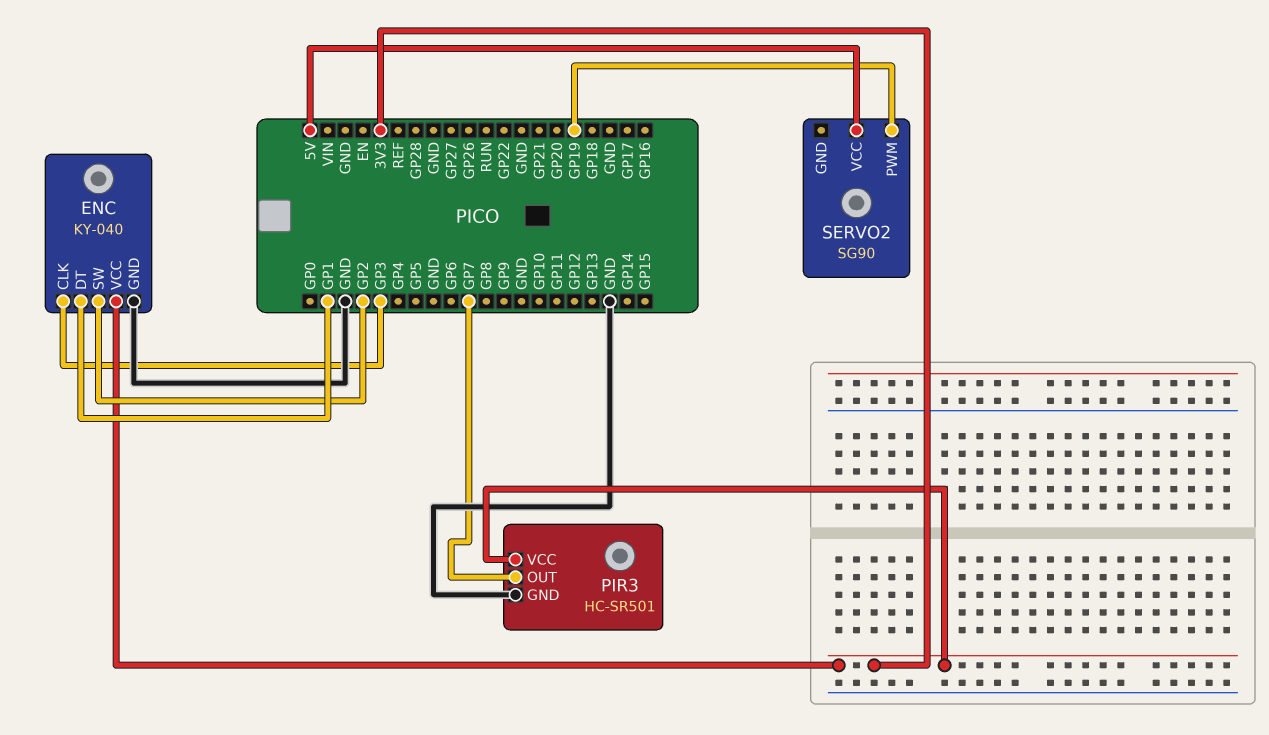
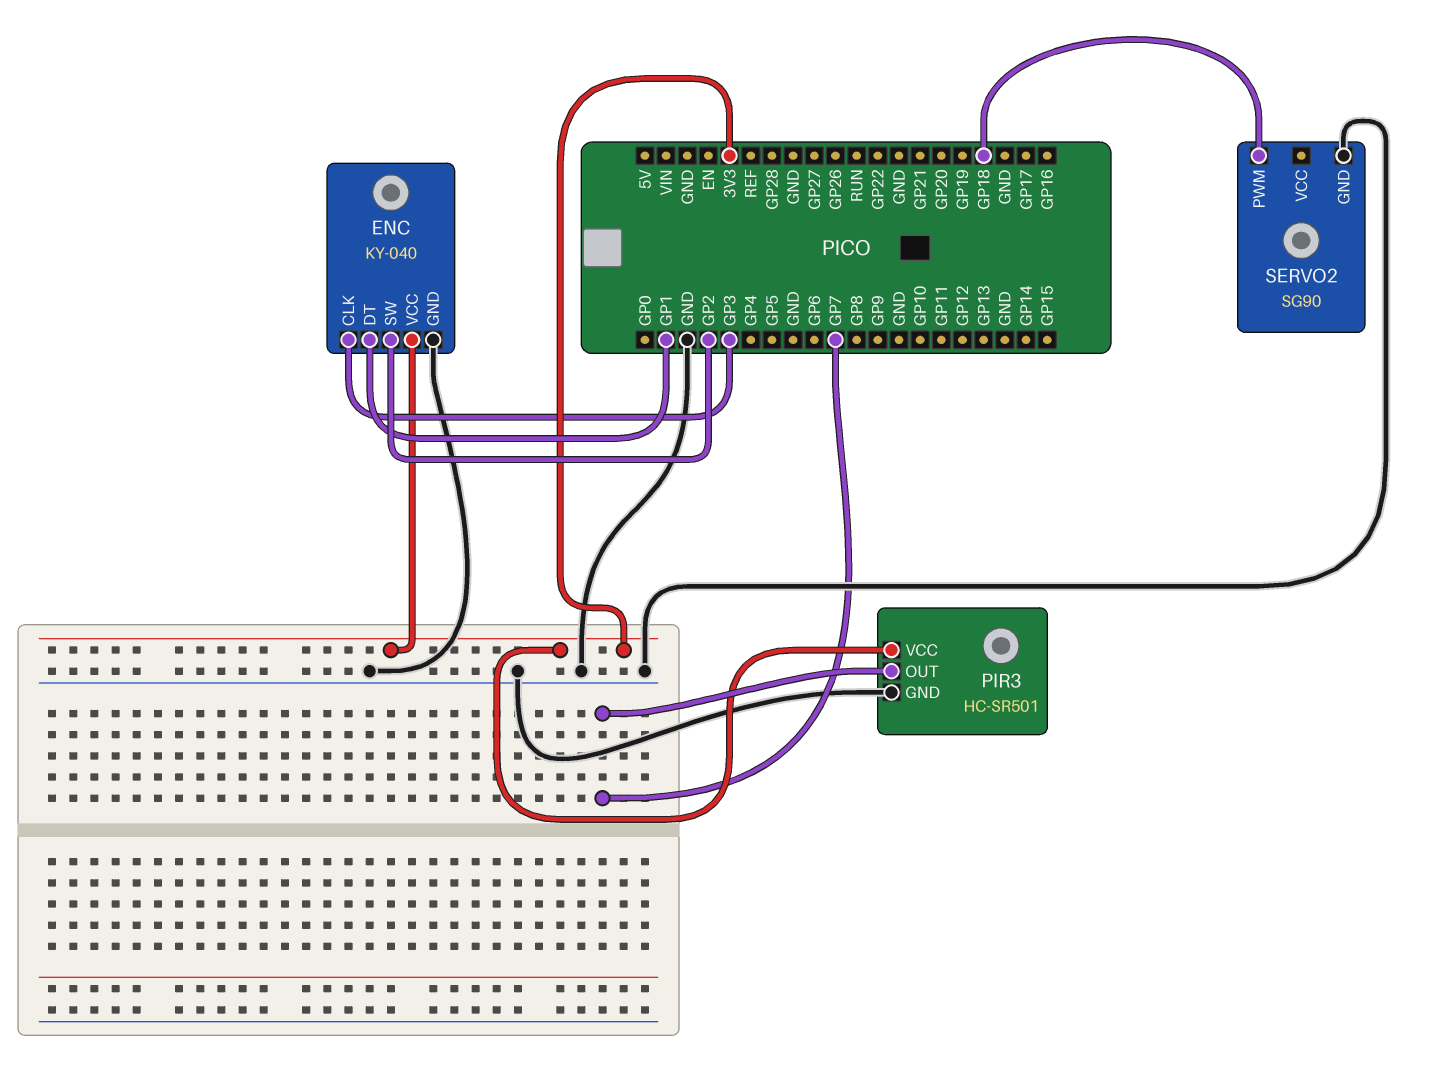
SERVO2 pin GND: none -> GND
SERVO2 pin PWM: GP19 -> GP18
SERVO2 pin VCC: 5V -> none

